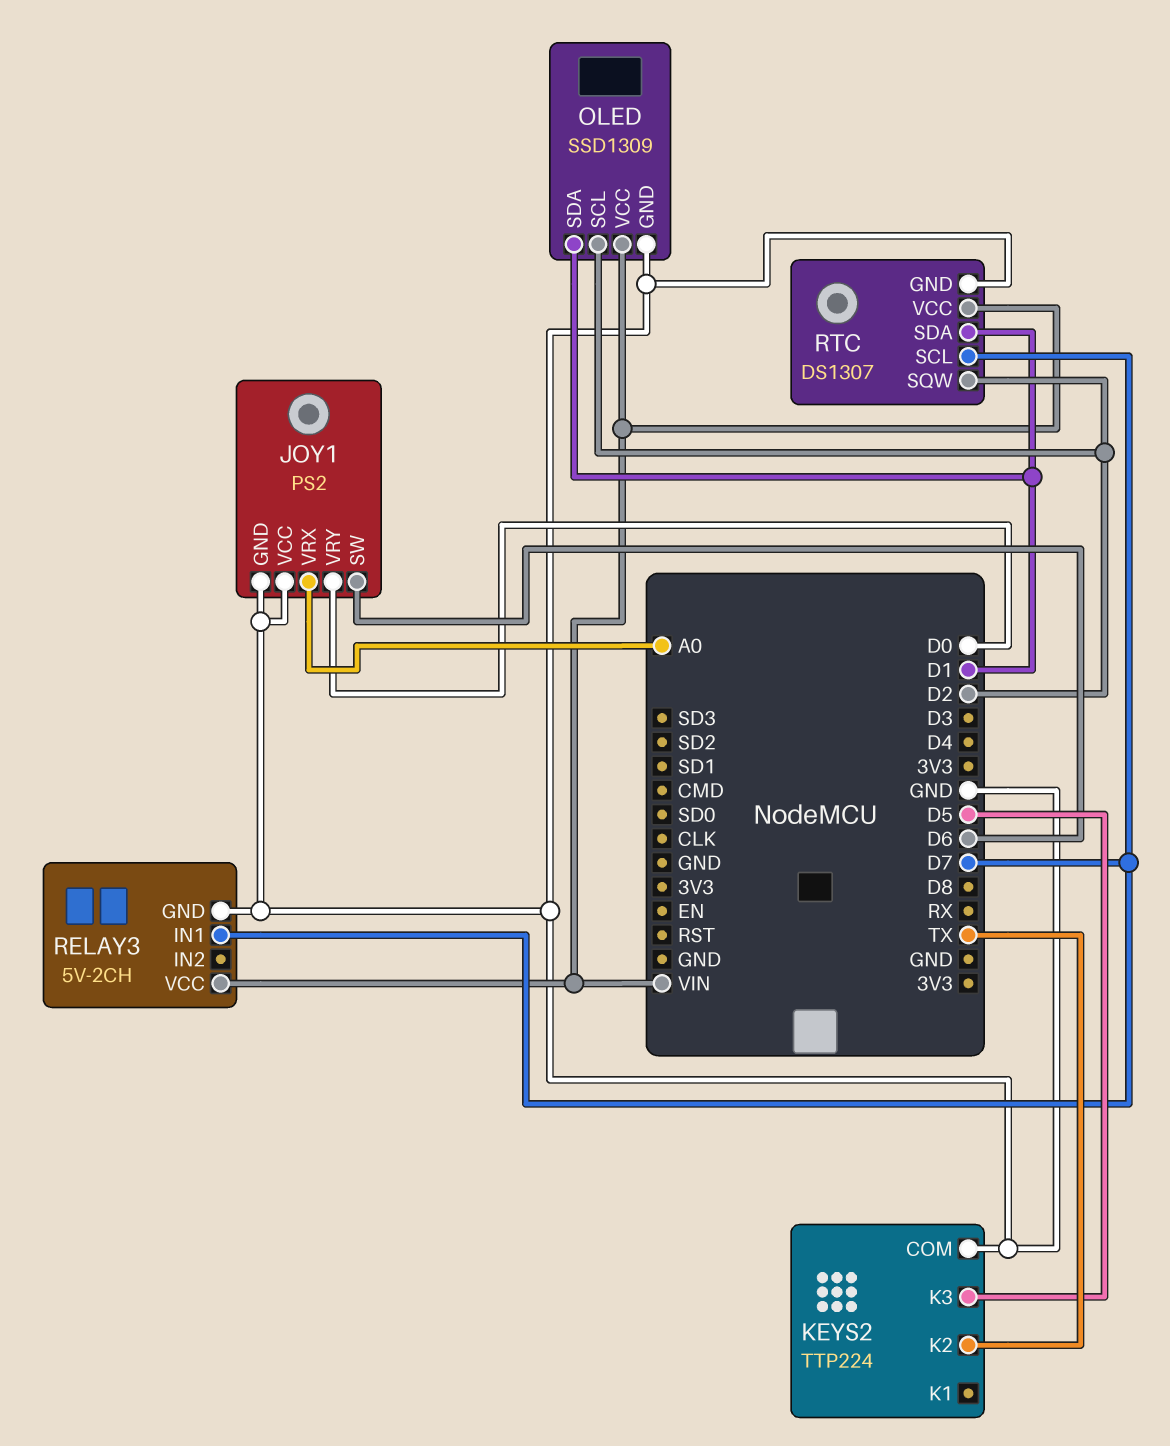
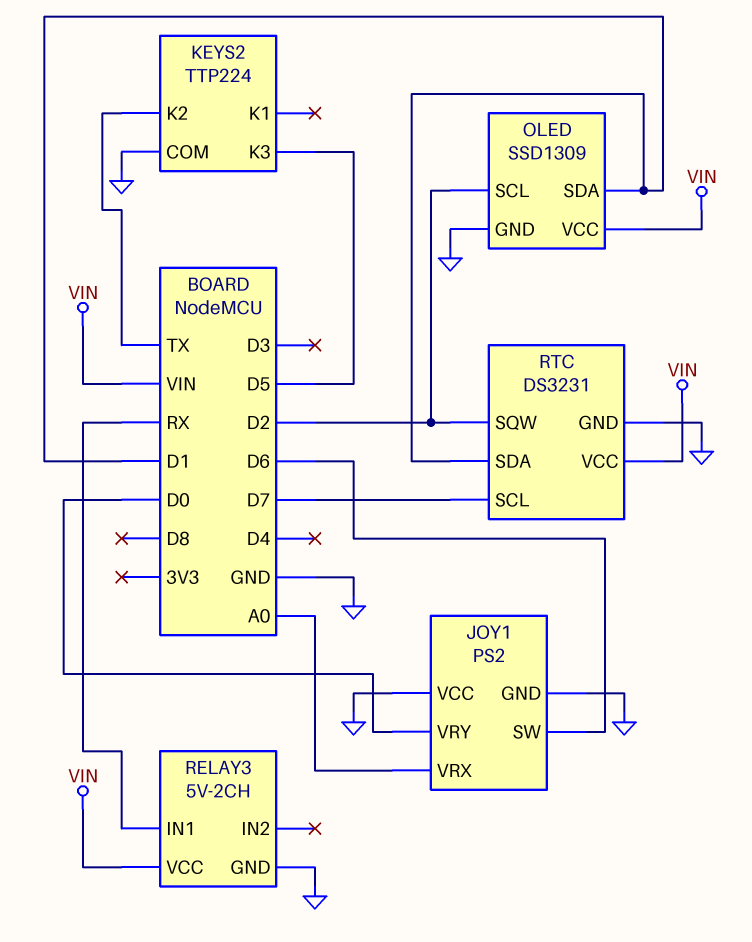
RELAY3 pin IN1: D7 -> RX
RTC: DS1307 -> DS3231

